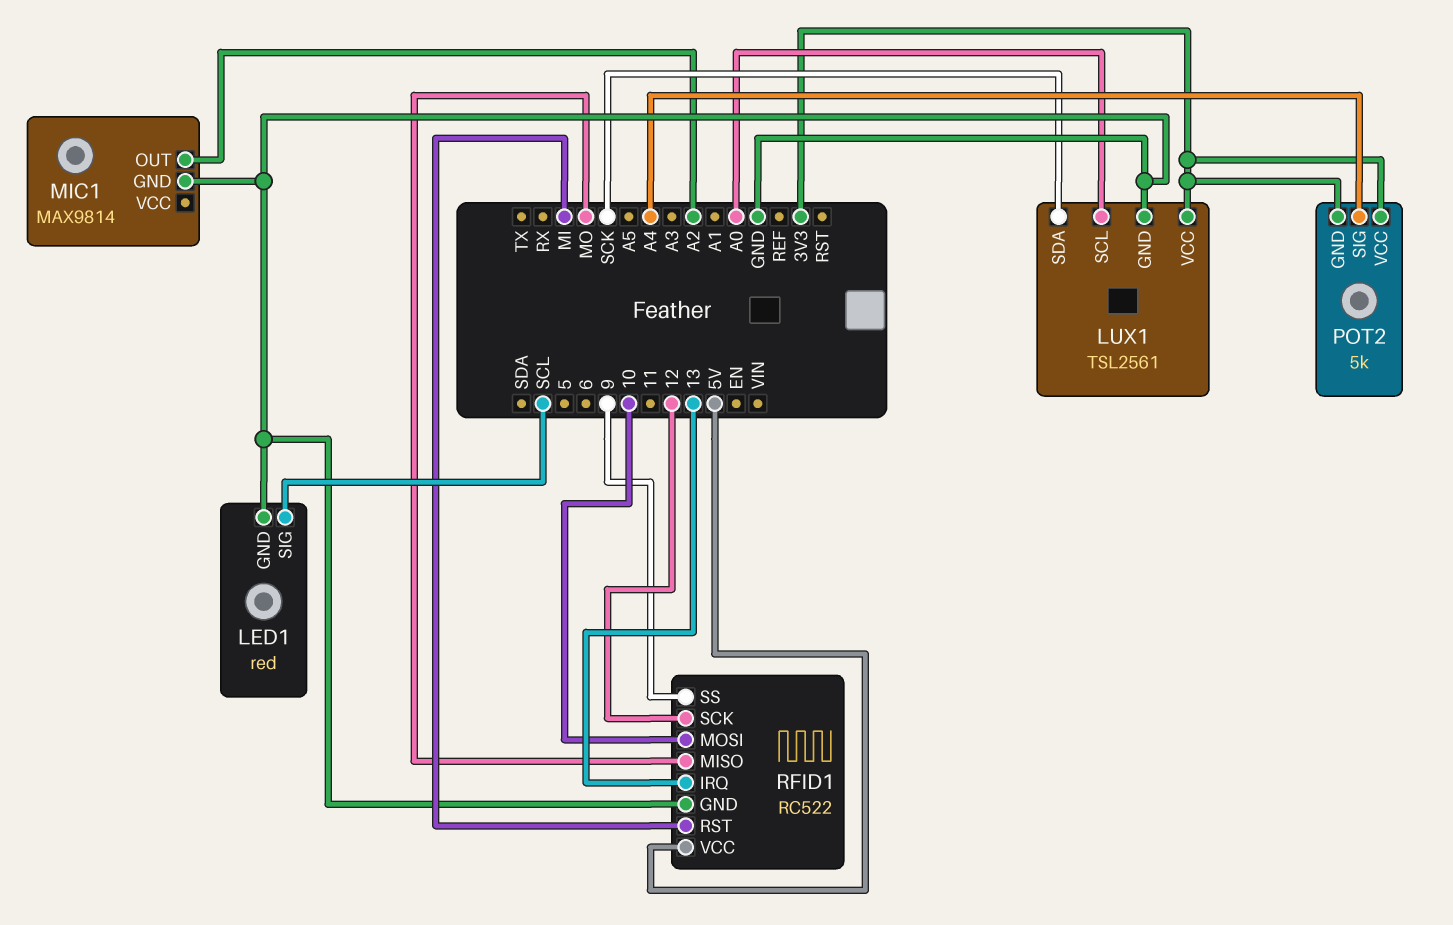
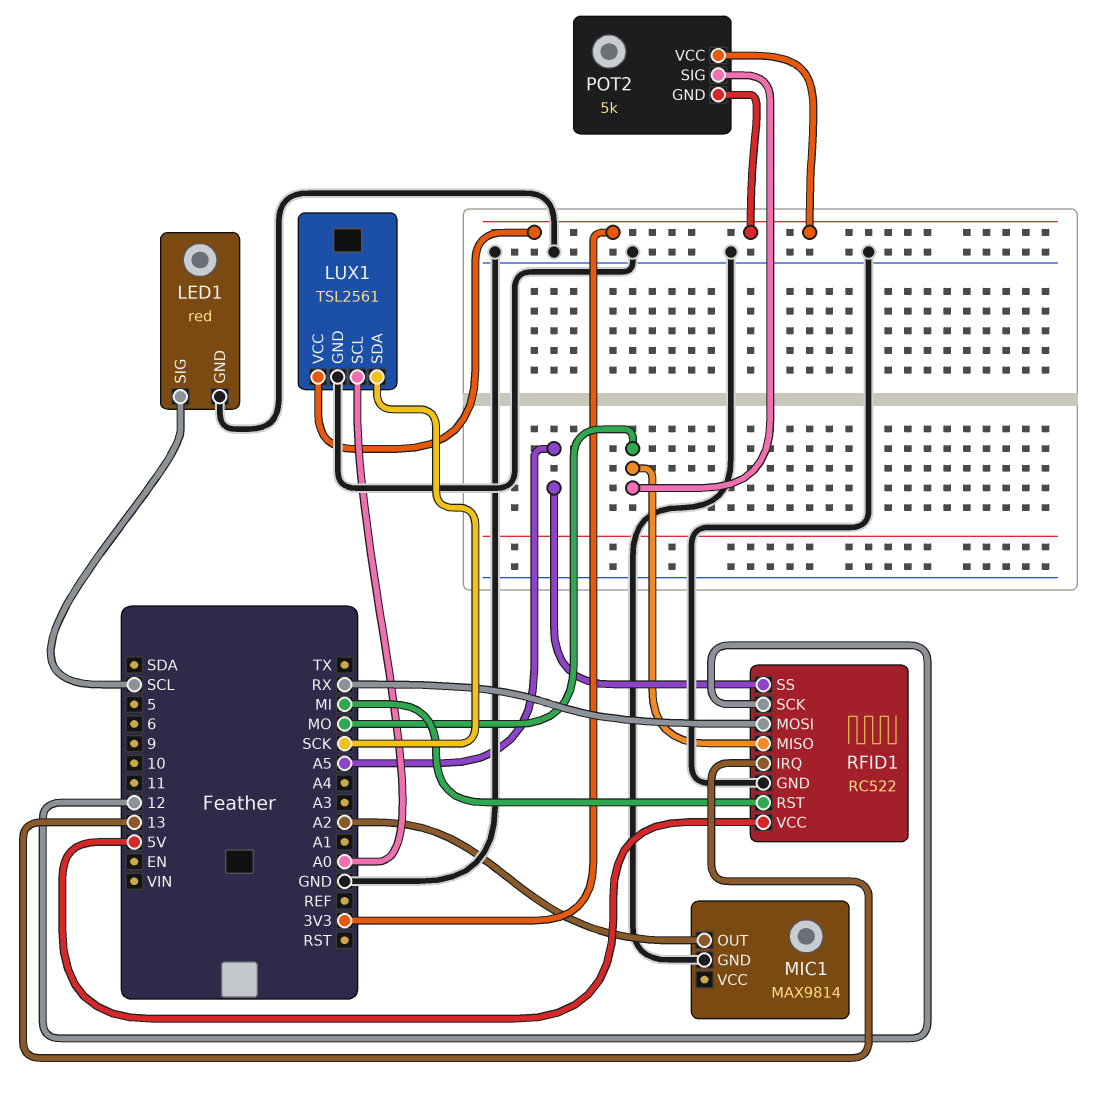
POT2 pin SIG: A4 -> MO
RFID1 pin MOSI: 10 -> RX
RFID1 pin SS: 9 -> A5

